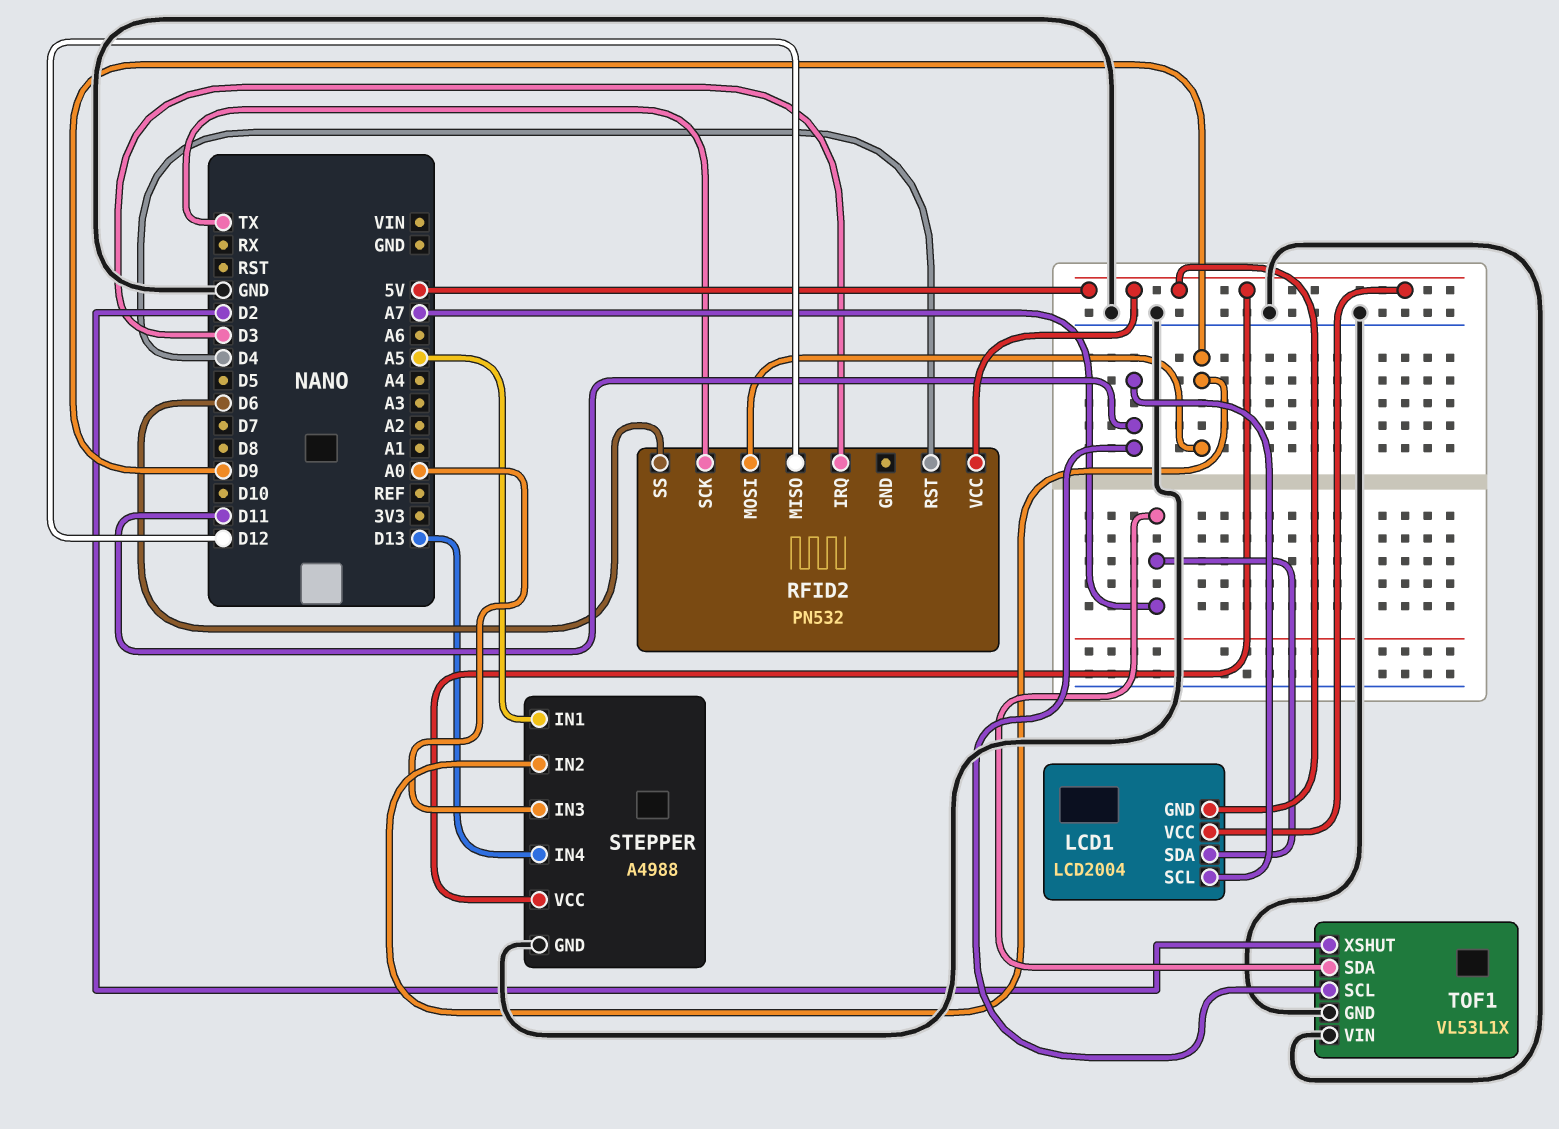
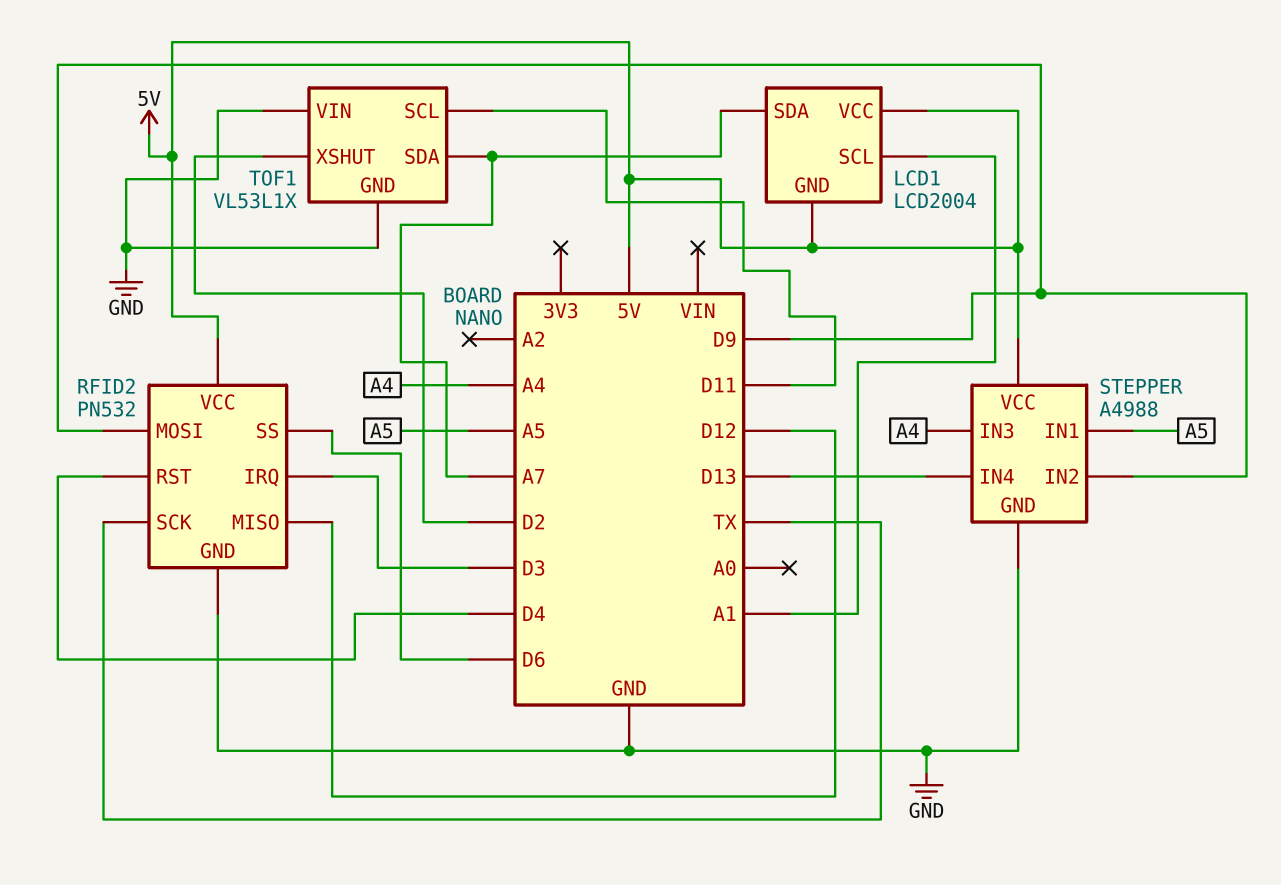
LCD1 pin SCL: D11 -> A1
RFID2 pin GND: none -> GND
STEPPER pin IN3: A0 -> A4

